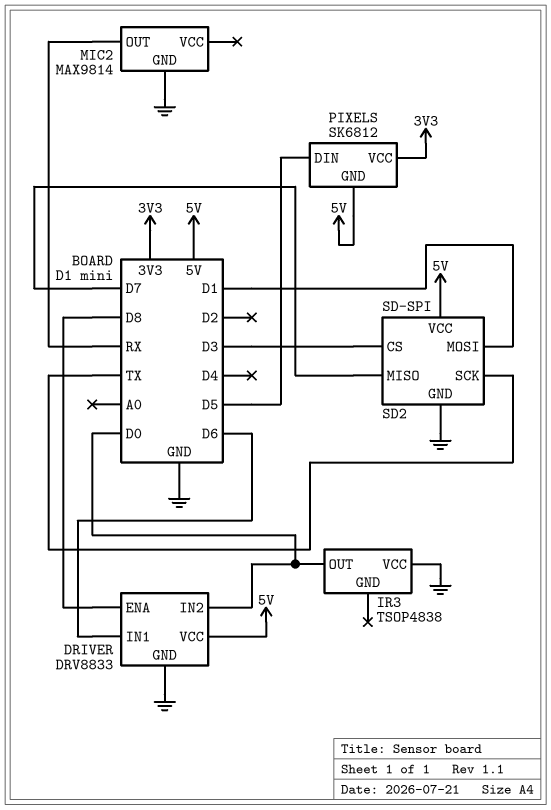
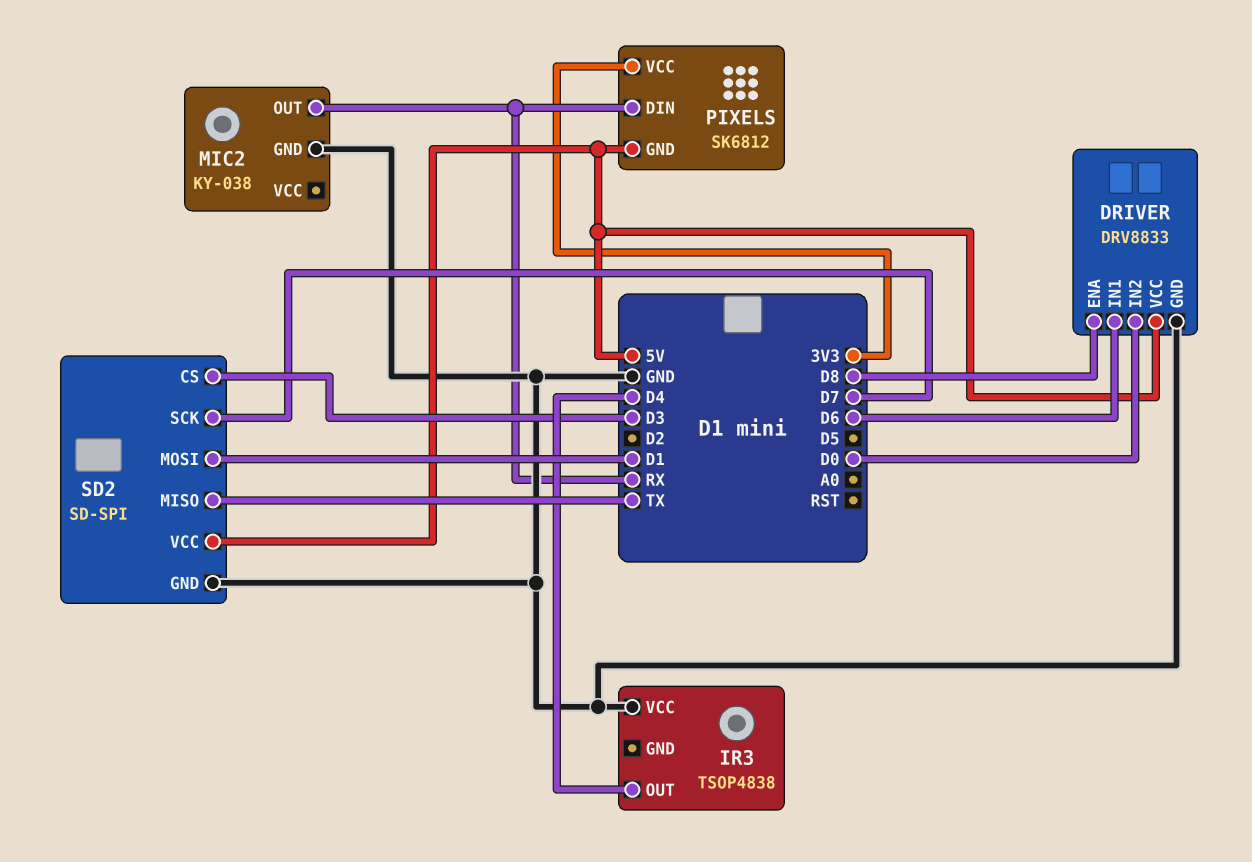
IR3 pin OUT: D0 -> D4
MIC2: MAX9814 -> KY-038
PIXELS pin DIN: D5 -> RX
SD2 pin MISO: D7 -> TX
SD2 pin SCK: TX -> D7

